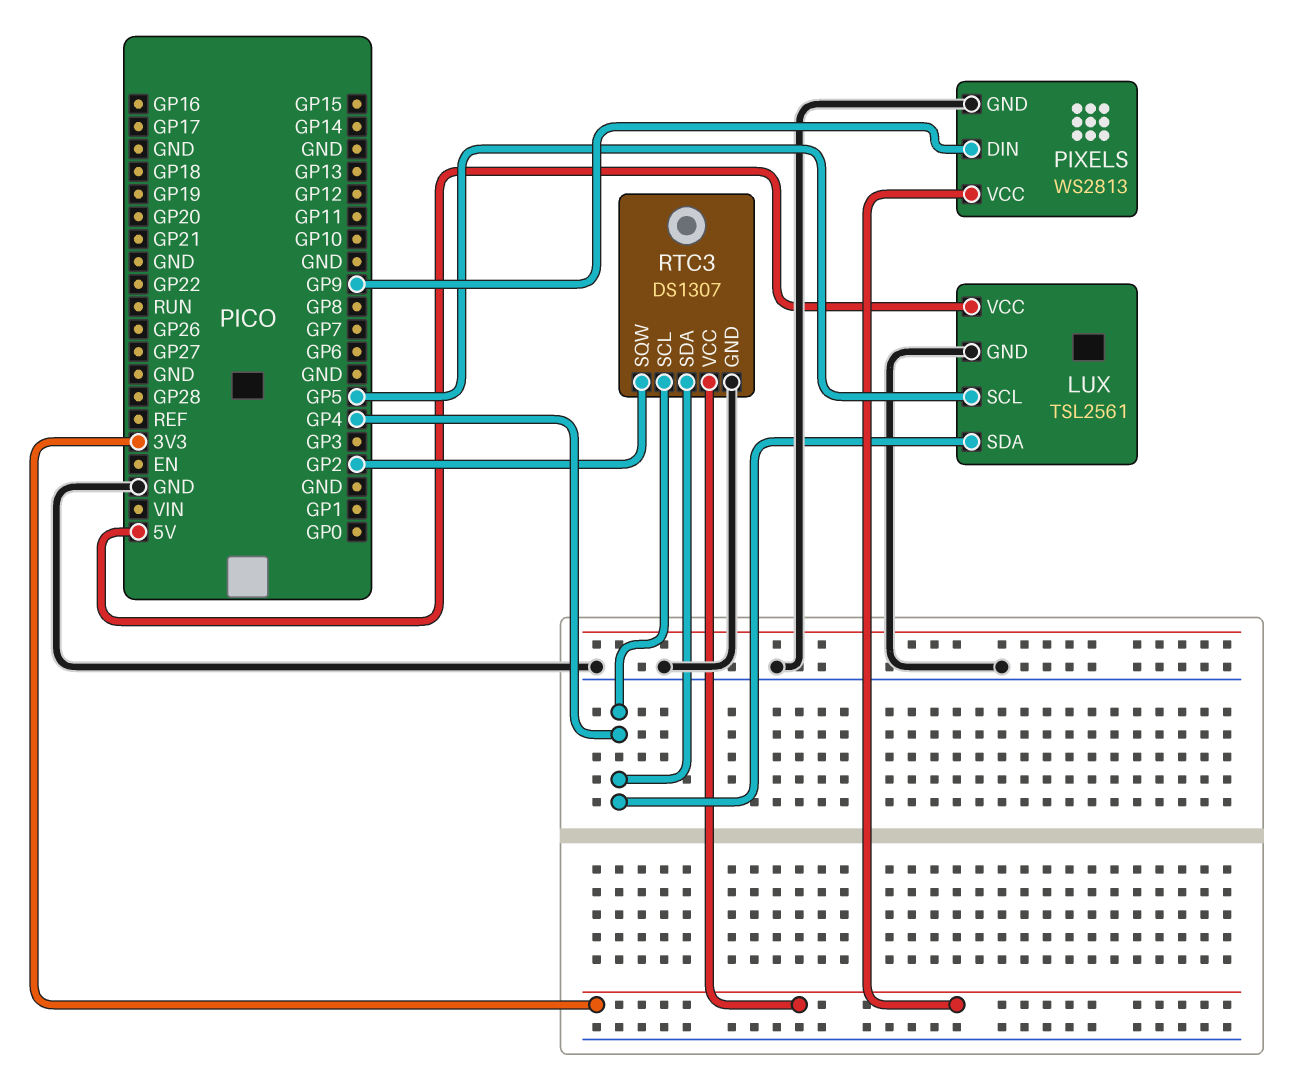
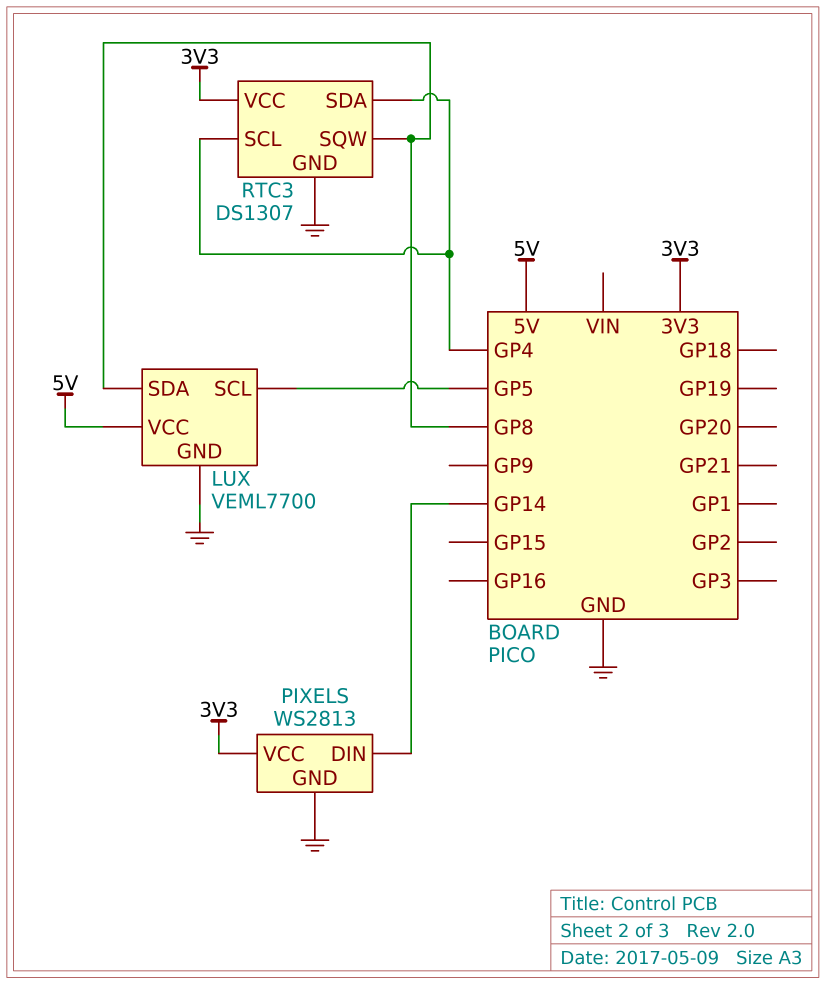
LUX: TSL2561 -> VEML7700
LUX pin SDA: GP4 -> GP8
PIXELS pin DIN: GP9 -> GP14
RTC3 pin SQW: GP2 -> GP8

